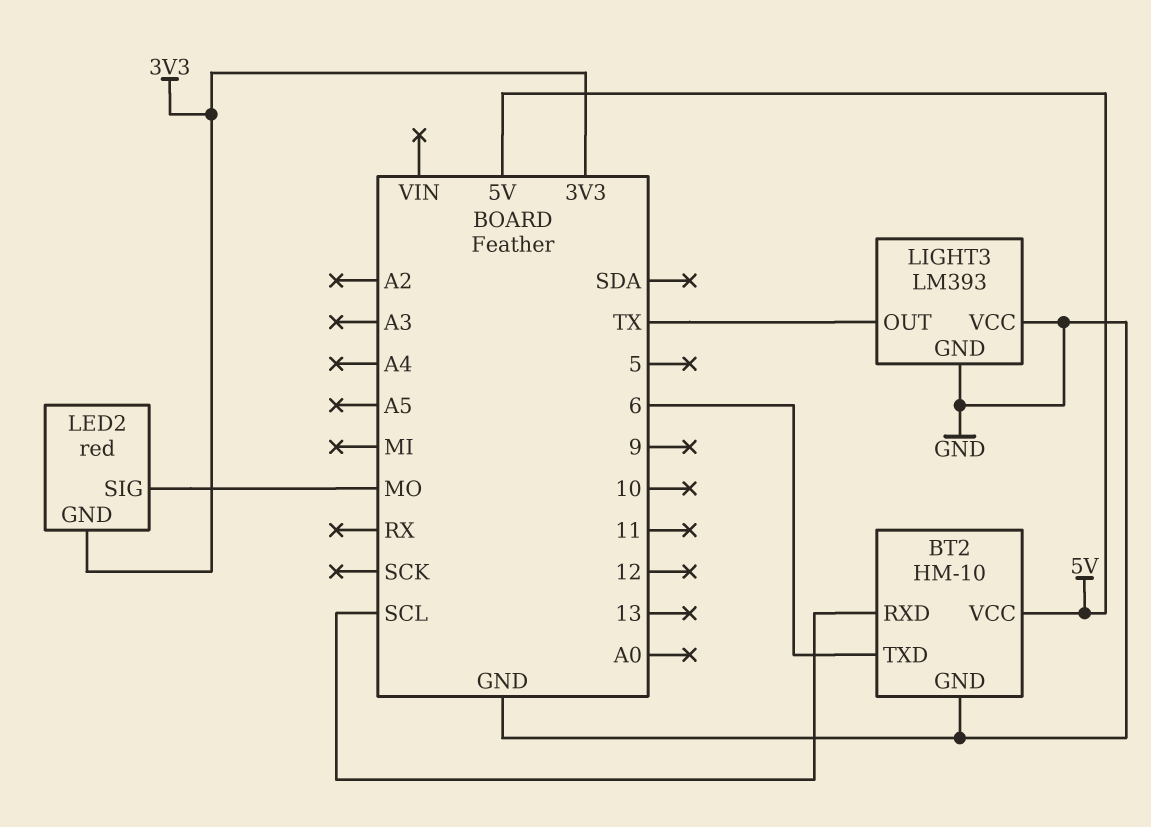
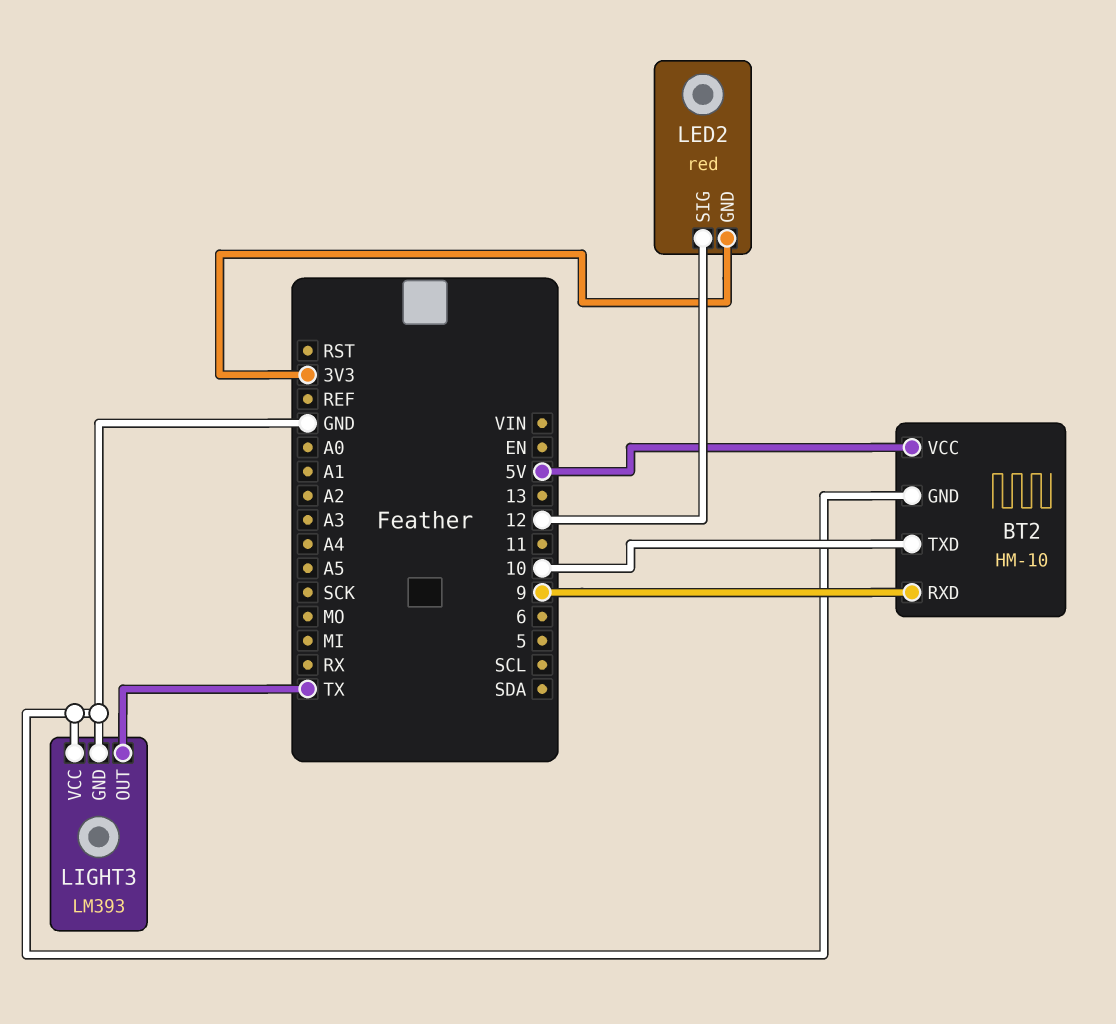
BT2 pin RXD: SCL -> 9
BT2 pin TXD: 6 -> 10
LED2 pin SIG: MO -> 12

